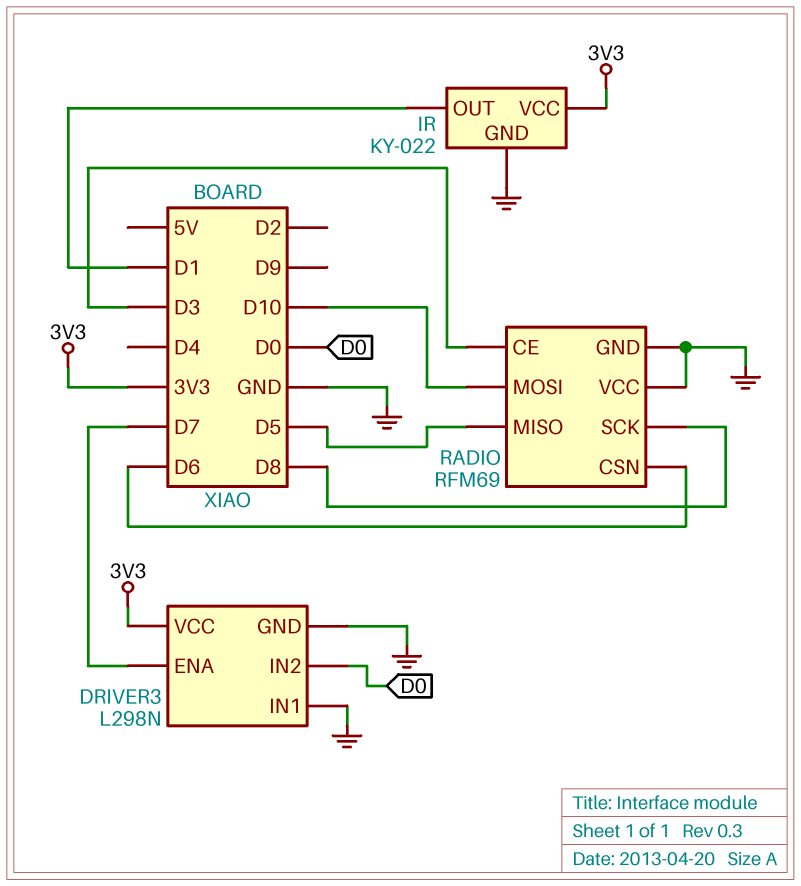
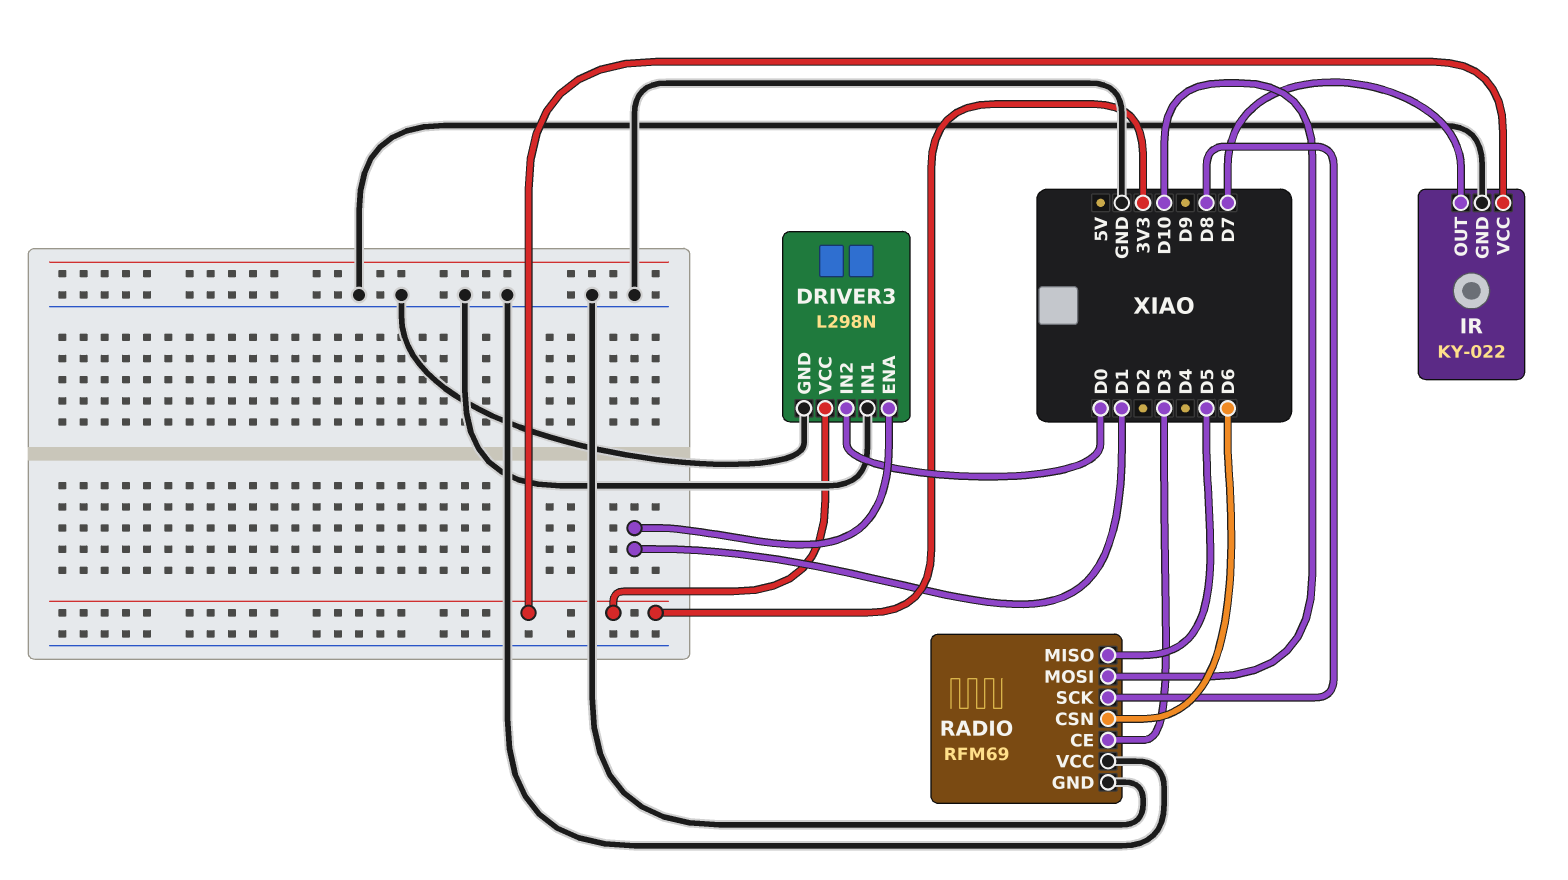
DRIVER3 pin ENA: D7 -> D1
IR pin OUT: D1 -> D7

